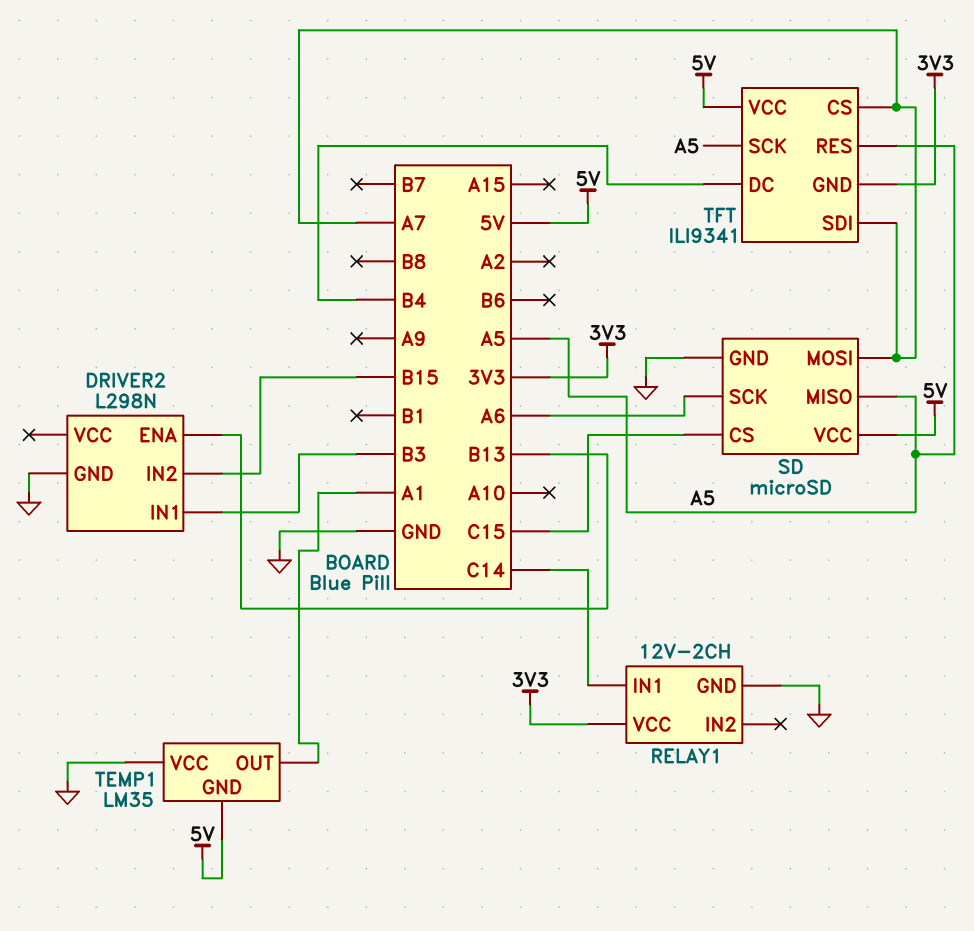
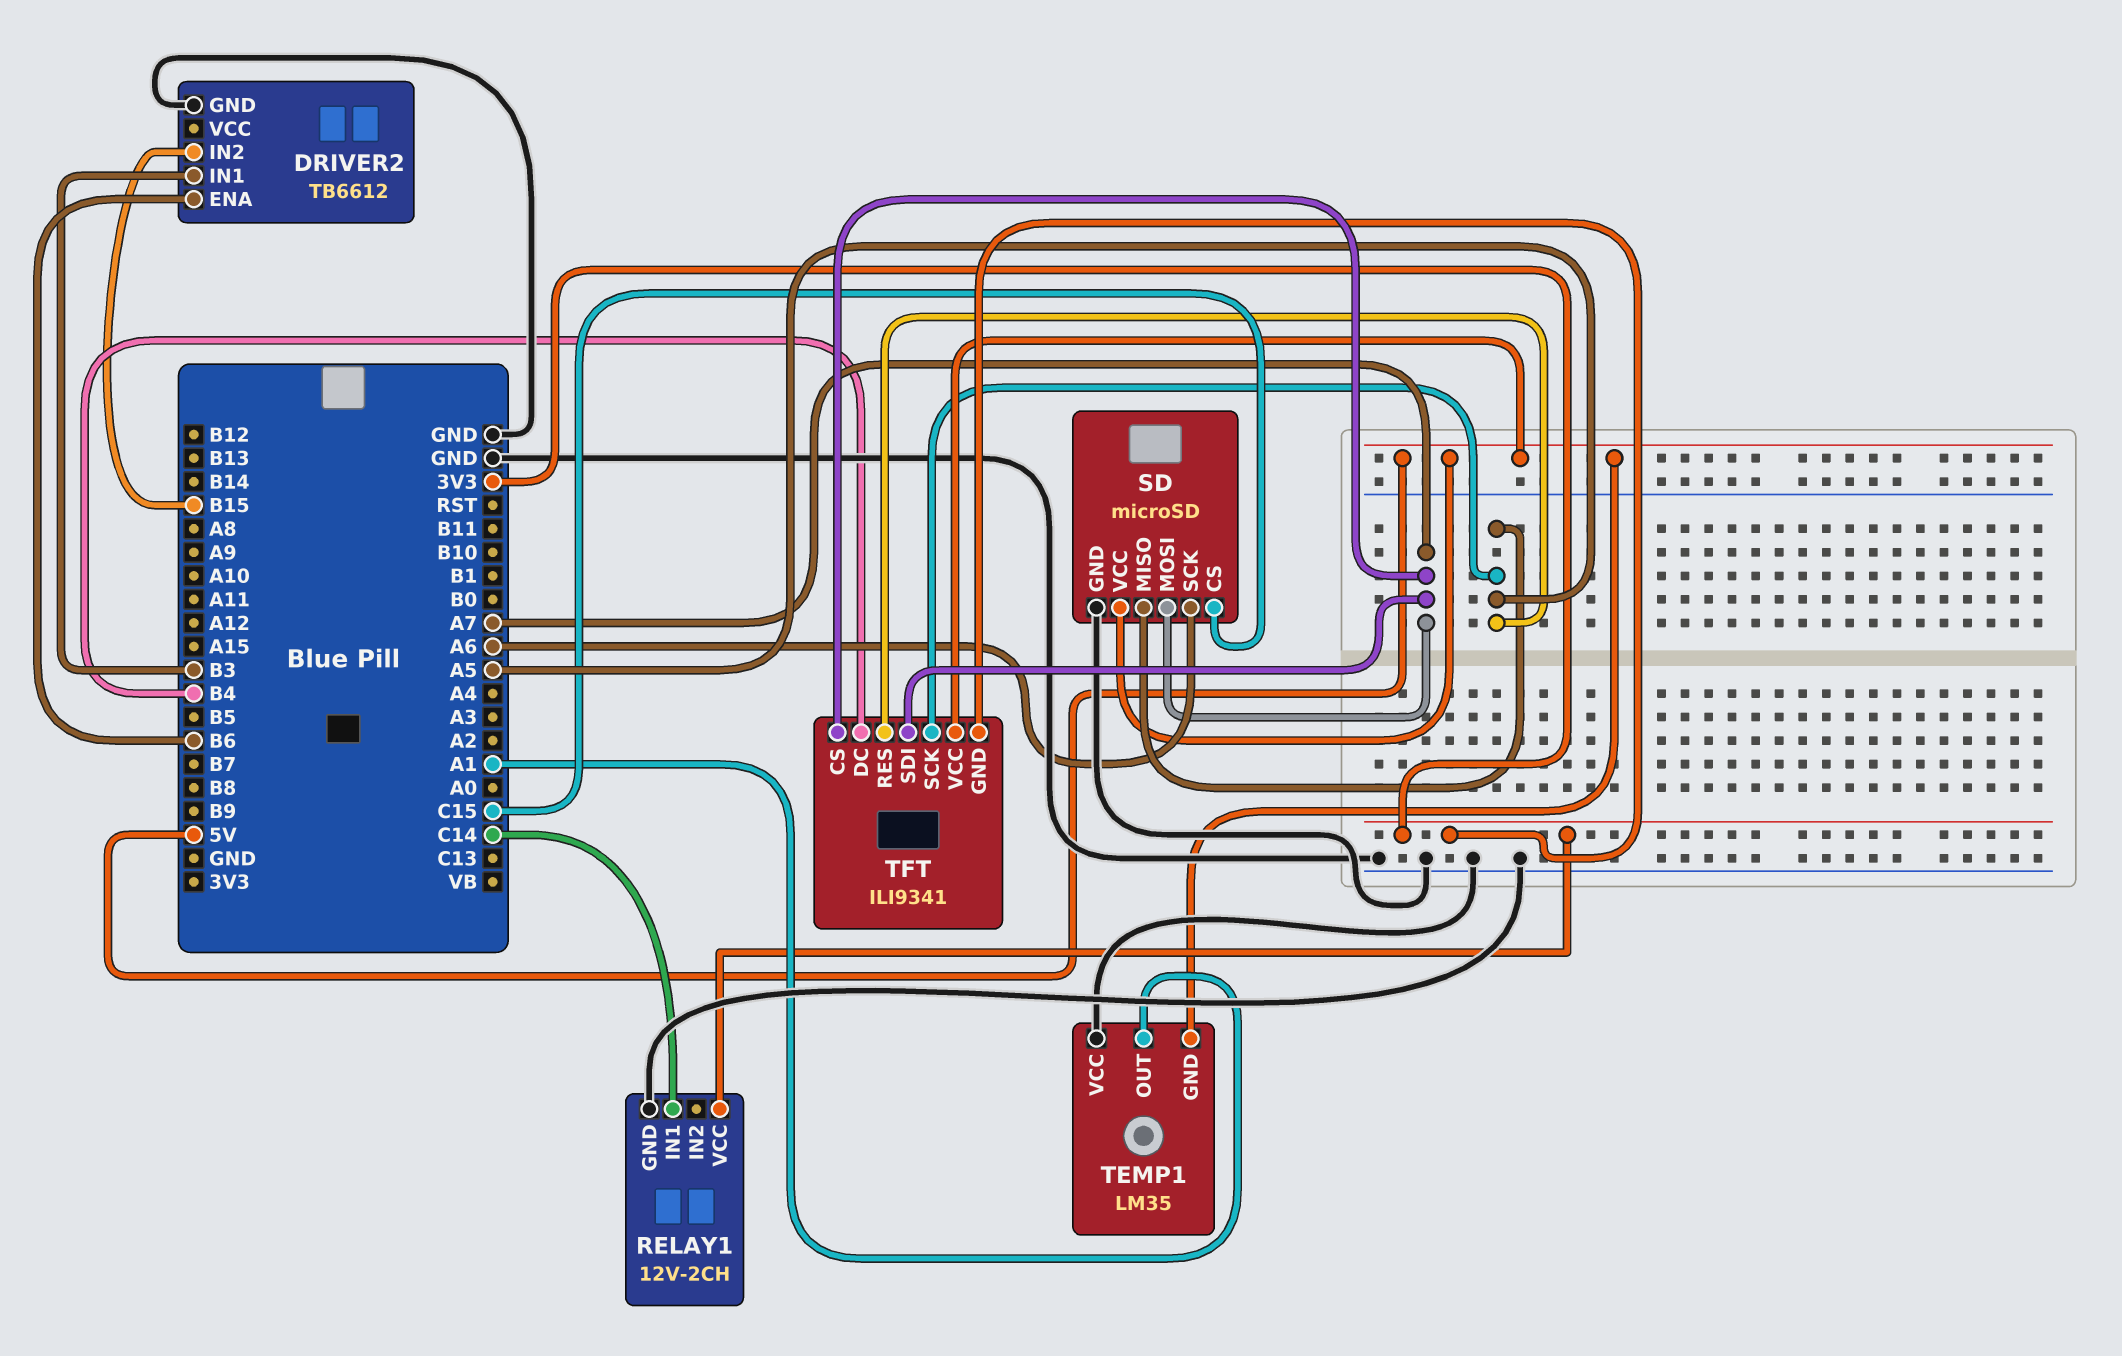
DRIVER2: L298N -> TB6612
DRIVER2 pin ENA: B13 -> B6

